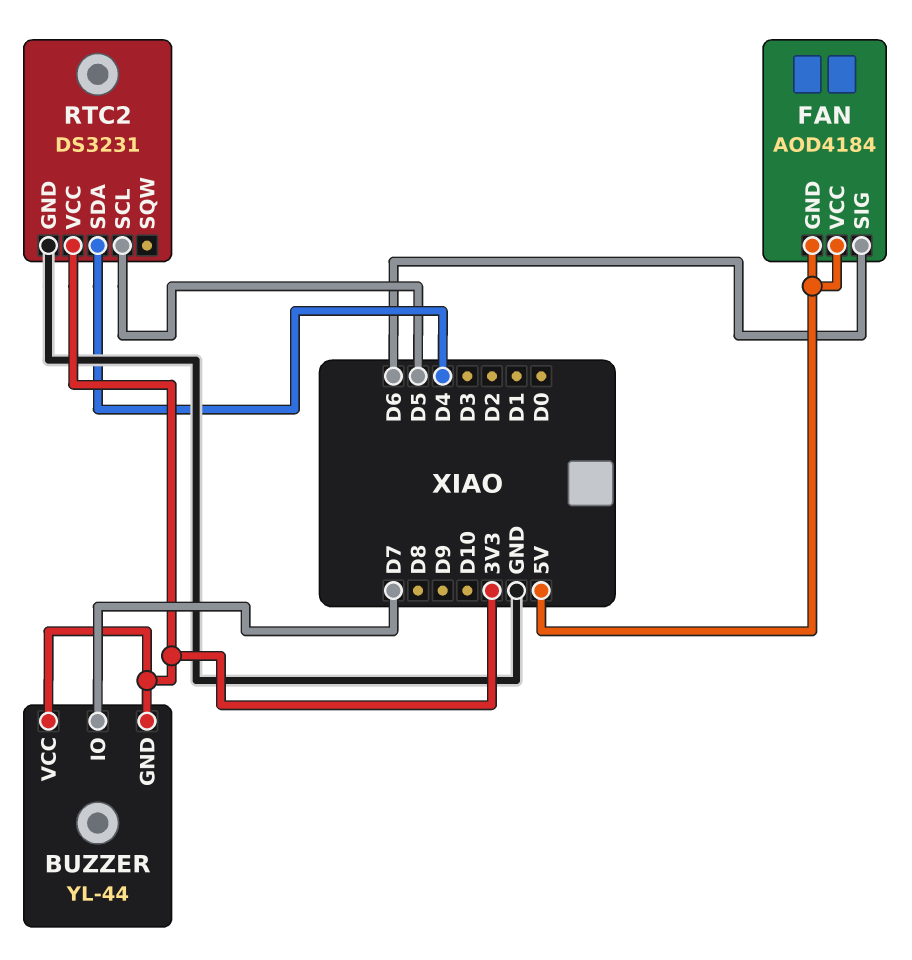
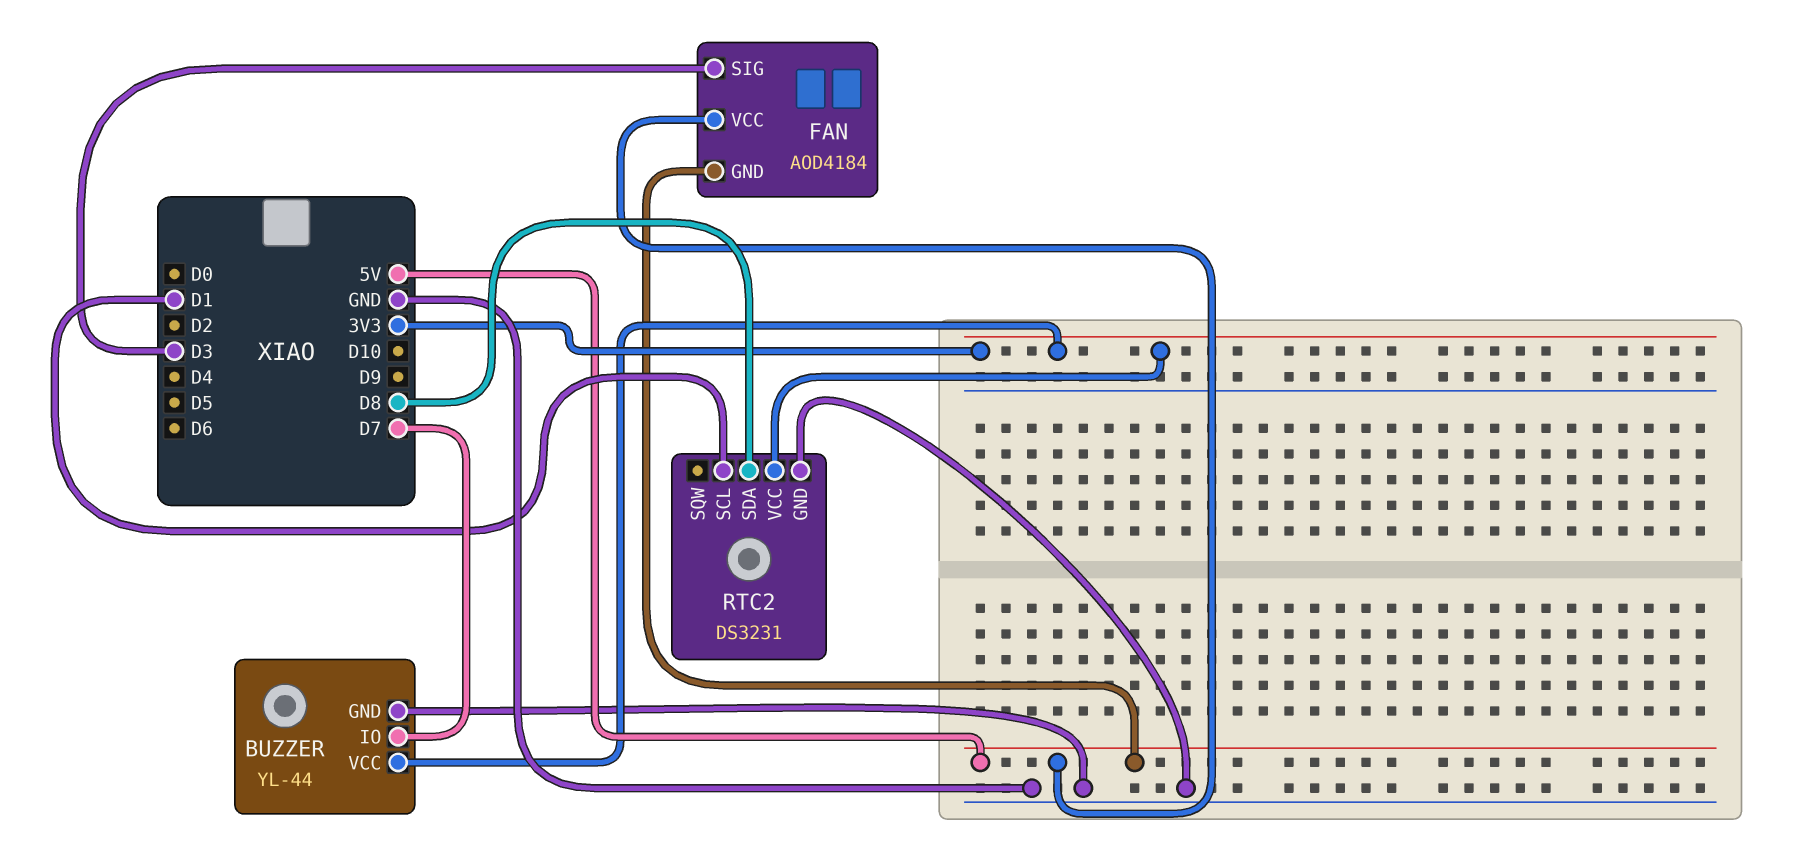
BUZZER pin GND: 3V3 -> GND
FAN pin SIG: D6 -> D3
RTC2 pin SCL: D5 -> D1
RTC2 pin SDA: D4 -> D8

